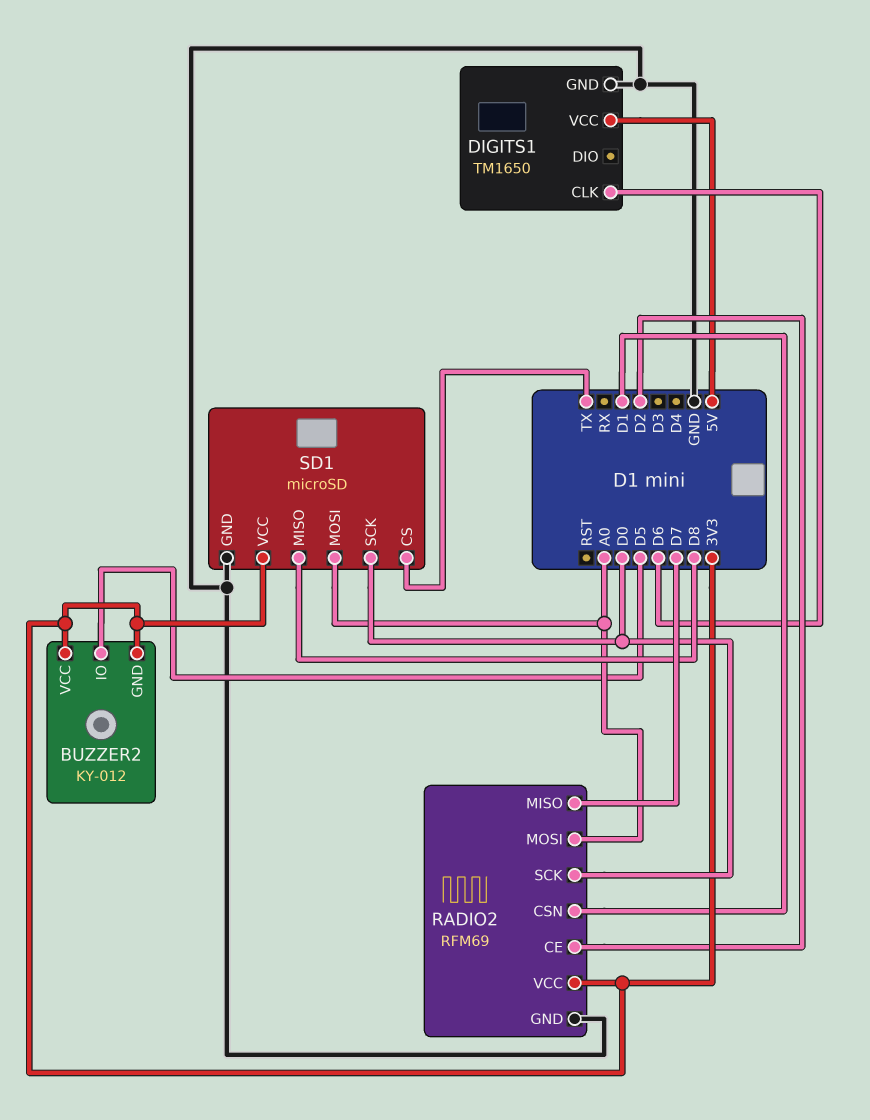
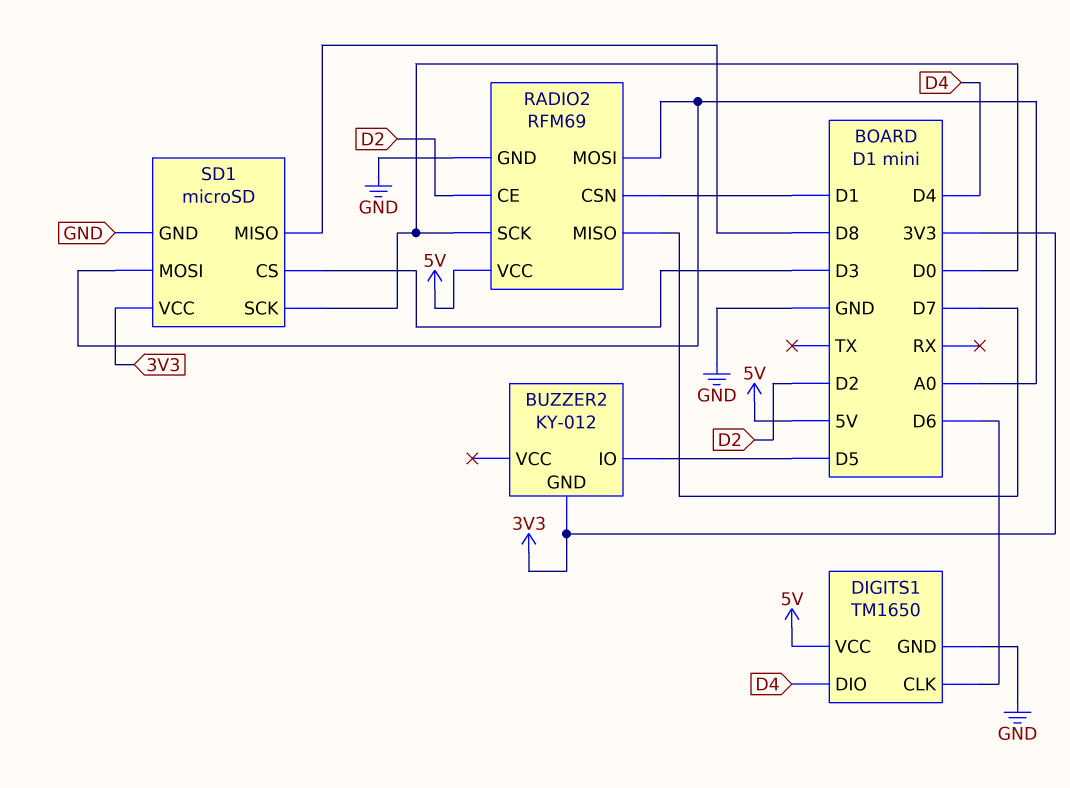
BUZZER2 pin VCC: 3V3 -> none
DIGITS1 pin DIO: none -> D4
RADIO2 pin VCC: 3V3 -> 5V
SD1 pin CS: TX -> D3

